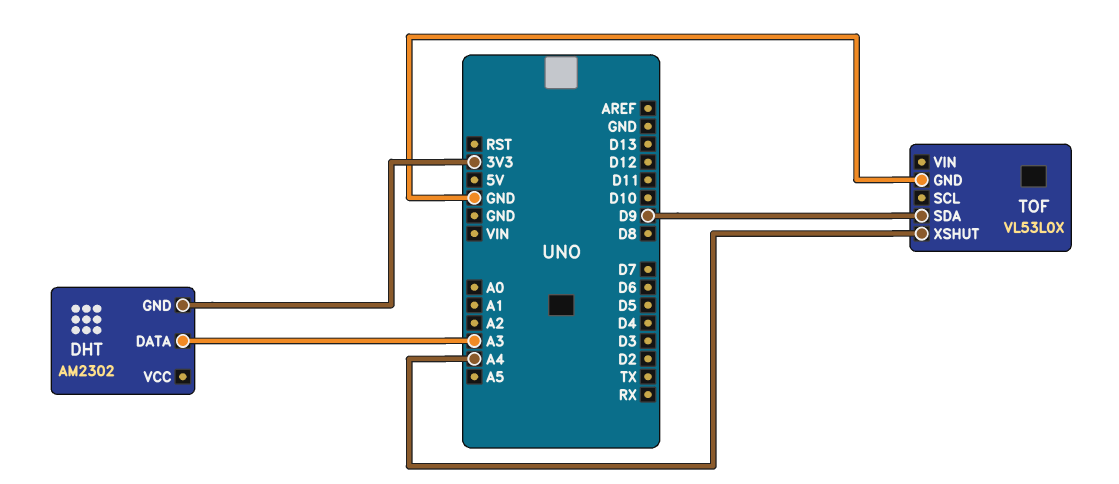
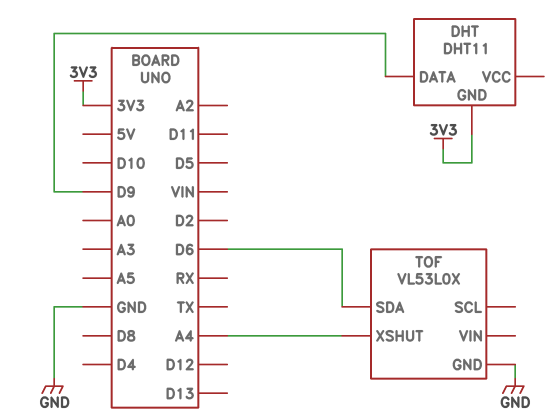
DHT: AM2302 -> DHT11
DHT pin DATA: A3 -> D9
TOF pin SDA: D9 -> D6

